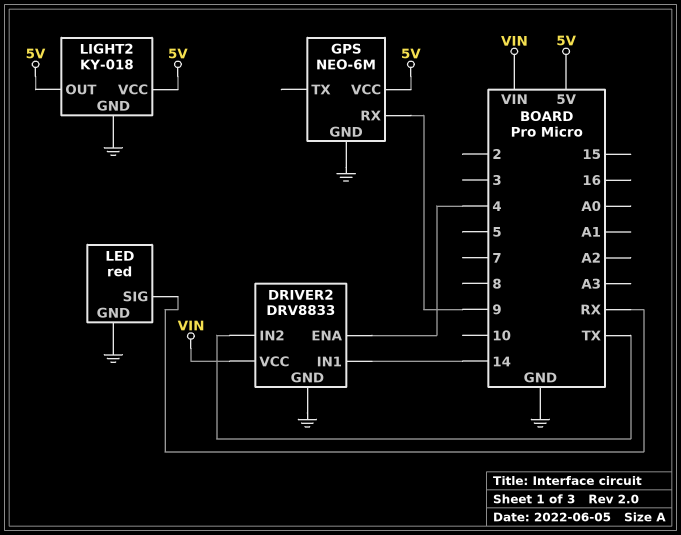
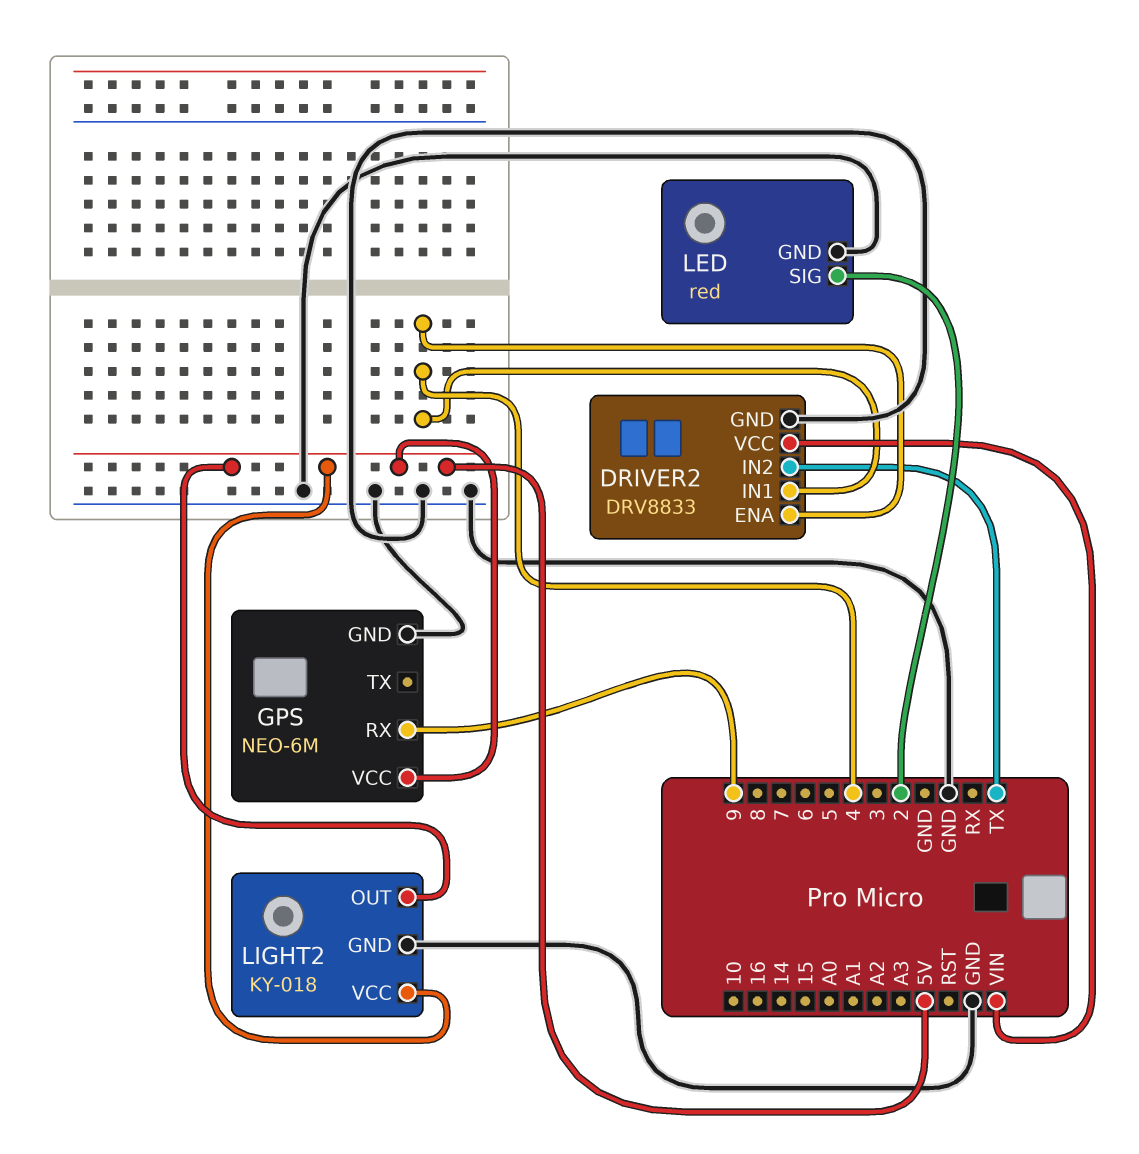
DRIVER2 pin IN1: 14 -> 4
LED pin SIG: RX -> 2

